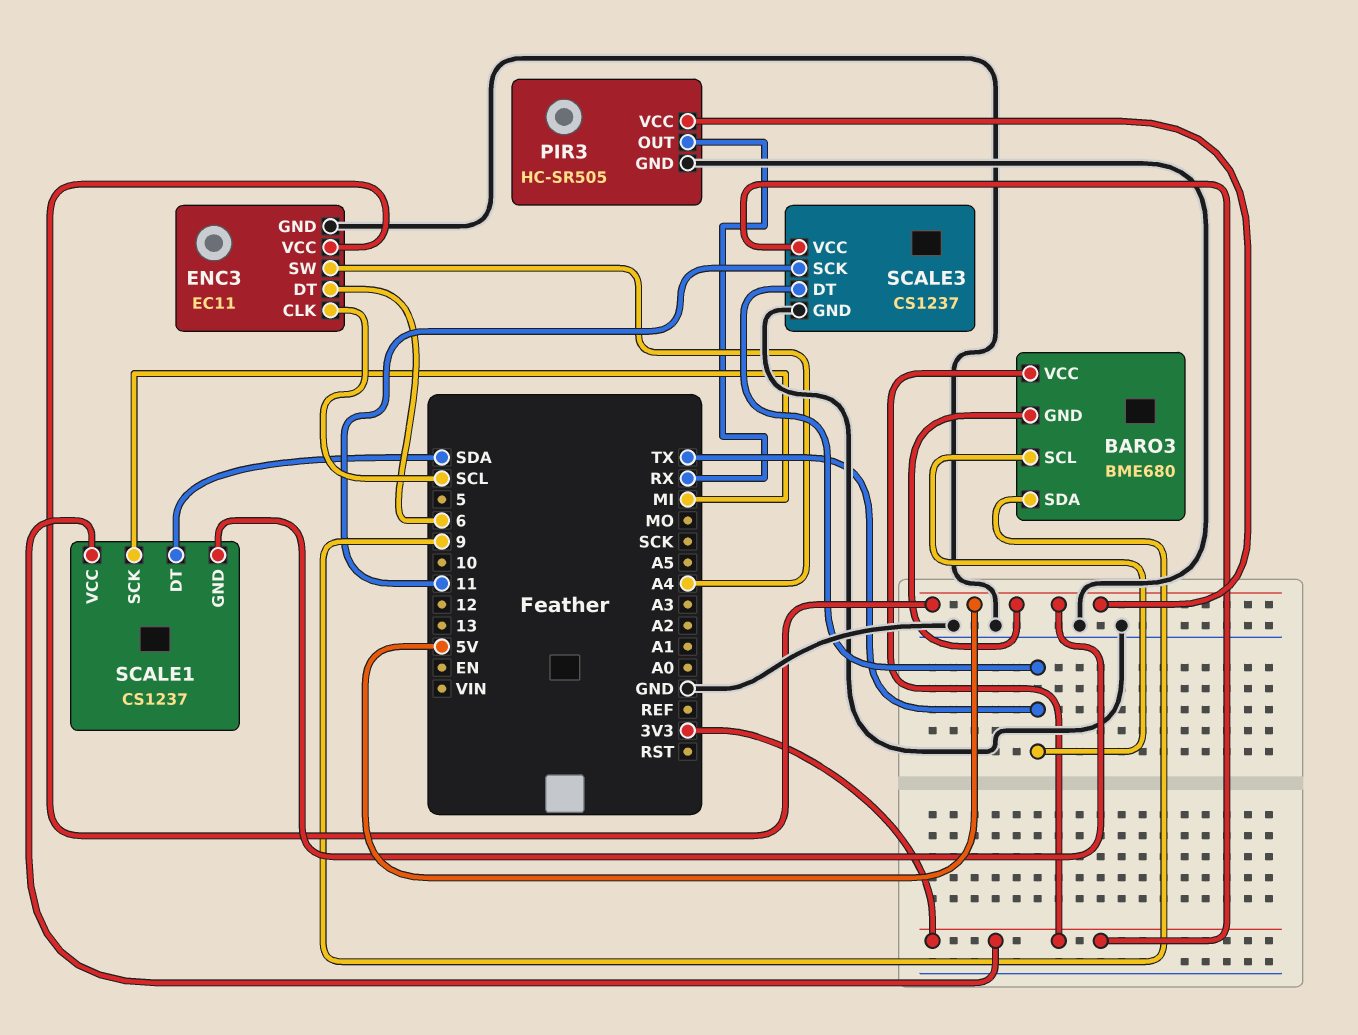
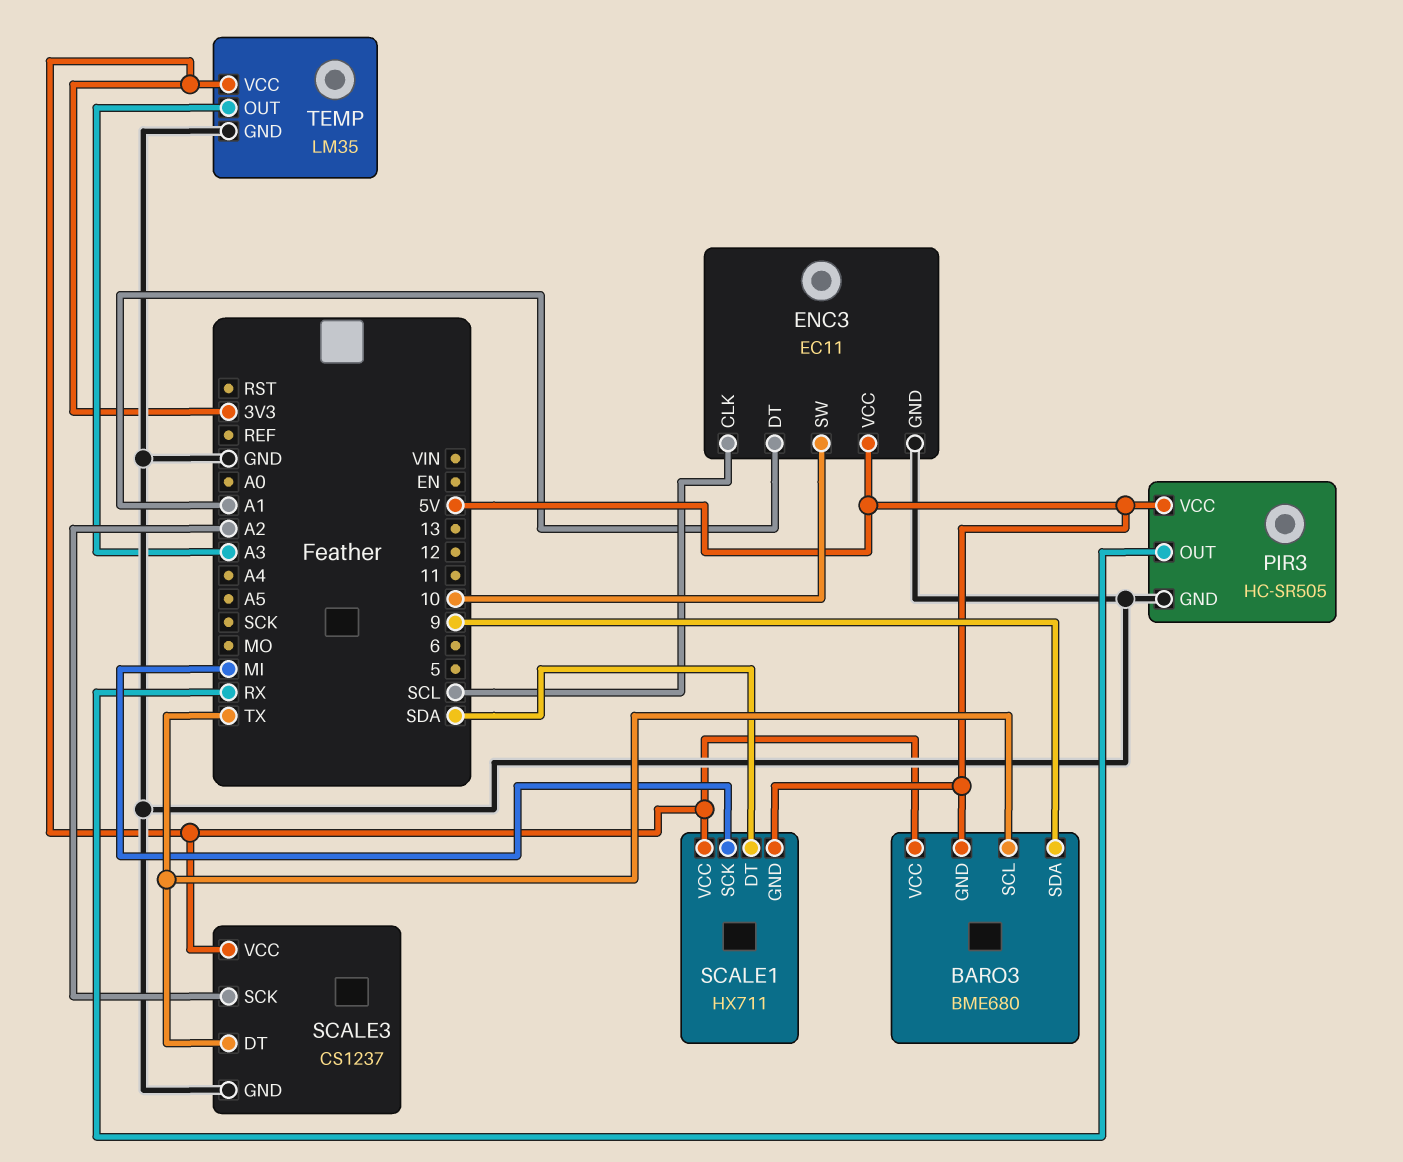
ENC3 pin DT: 6 -> A1
ENC3 pin SW: A4 -> 10
SCALE1: CS1237 -> HX711
SCALE3 pin SCK: 11 -> A2
TEMP: none -> LM35
TEMP pin GND: none -> GND
TEMP pin OUT: none -> A3
TEMP pin VCC: none -> 3V3

